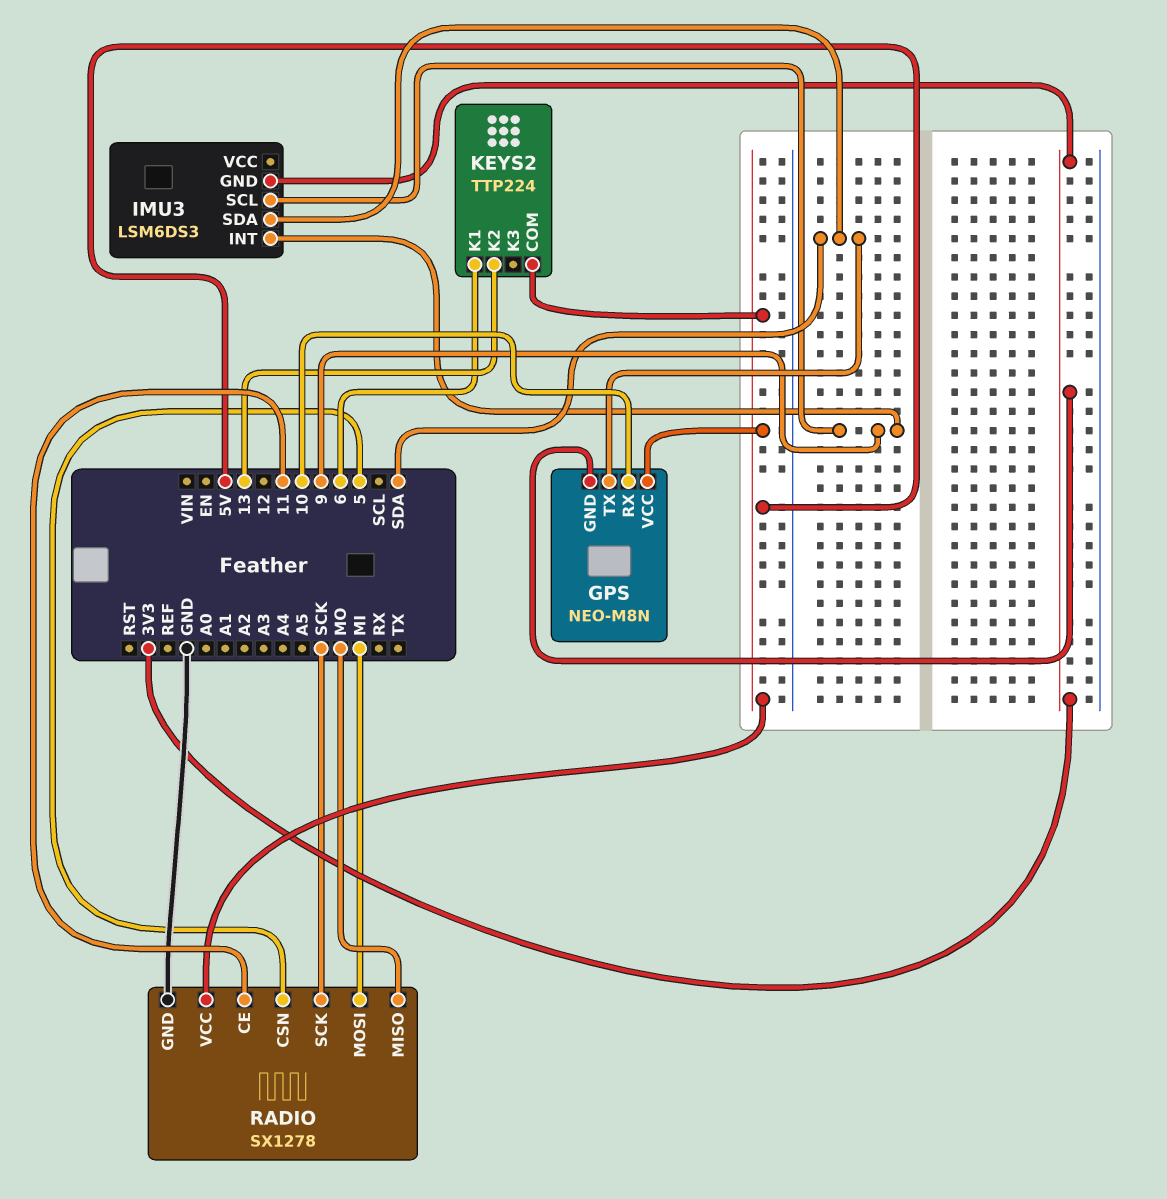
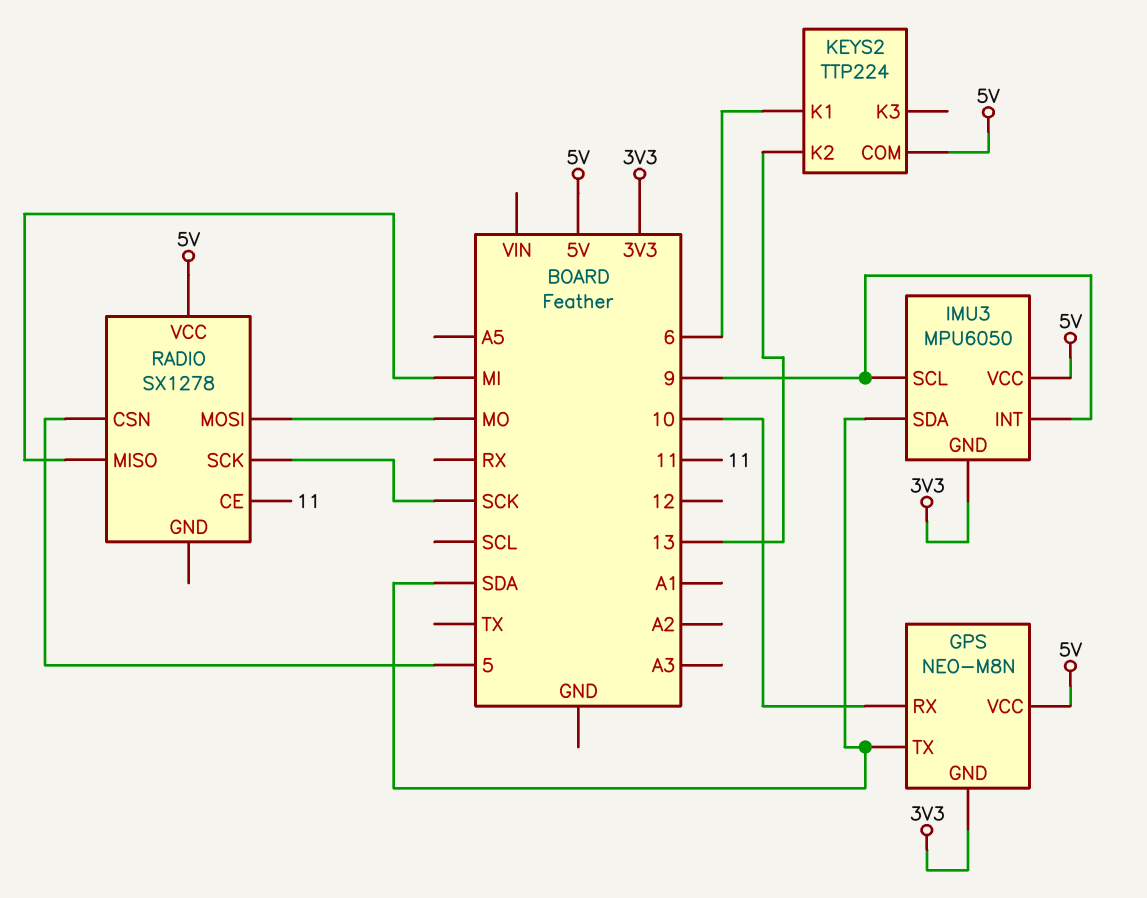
IMU3: LSM6DS3 -> MPU6050
IMU3 pin VCC: none -> 5V
RADIO pin GND: GND -> none
RADIO pin MISO: MO -> MI
RADIO pin MOSI: MI -> MO

